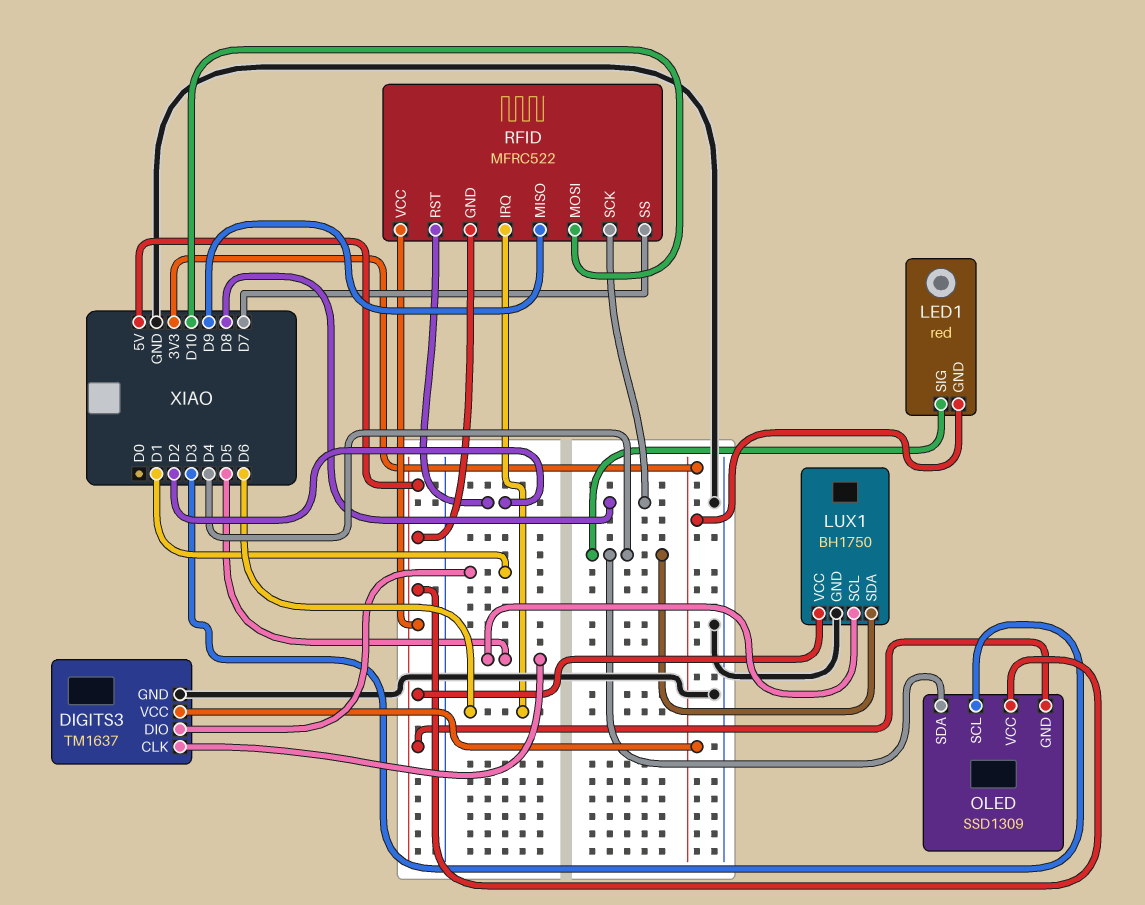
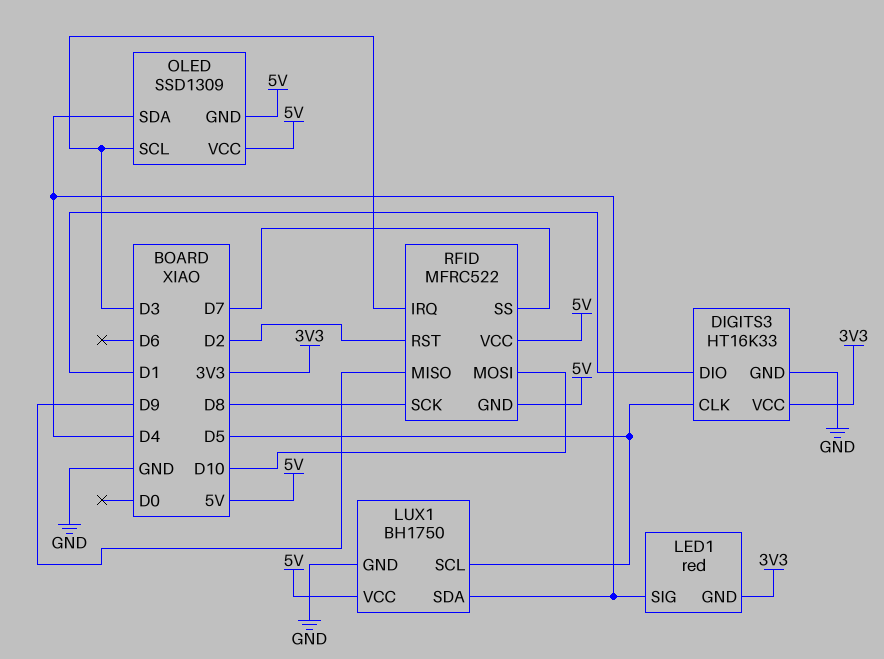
DIGITS3: TM1637 -> HT16K33
RFID pin IRQ: D6 -> D3

